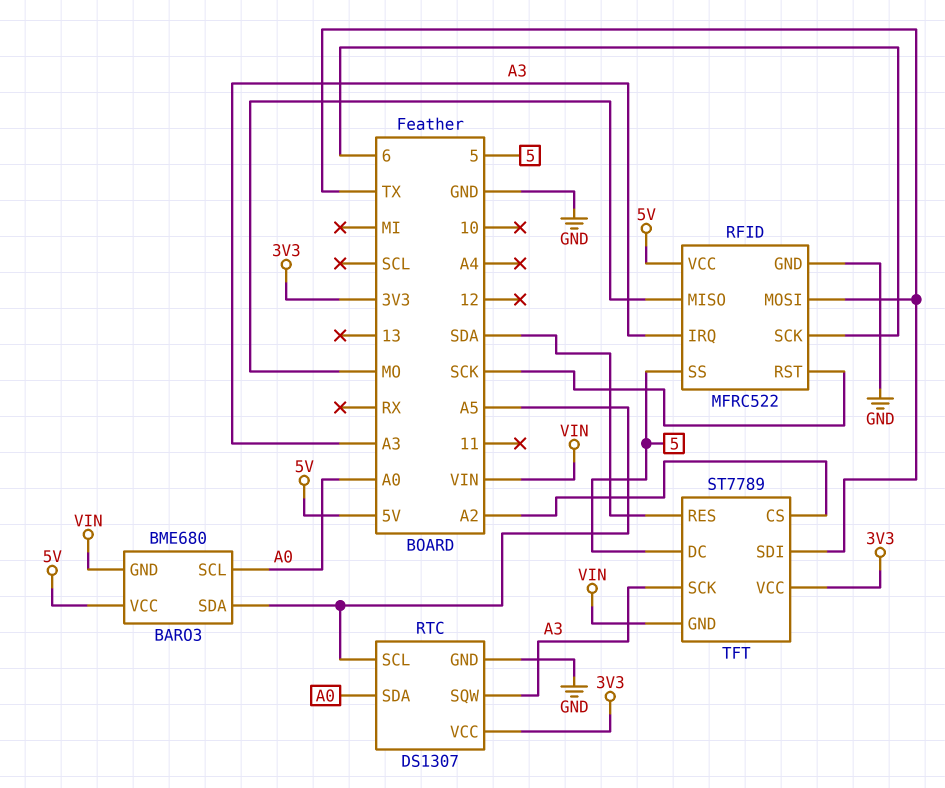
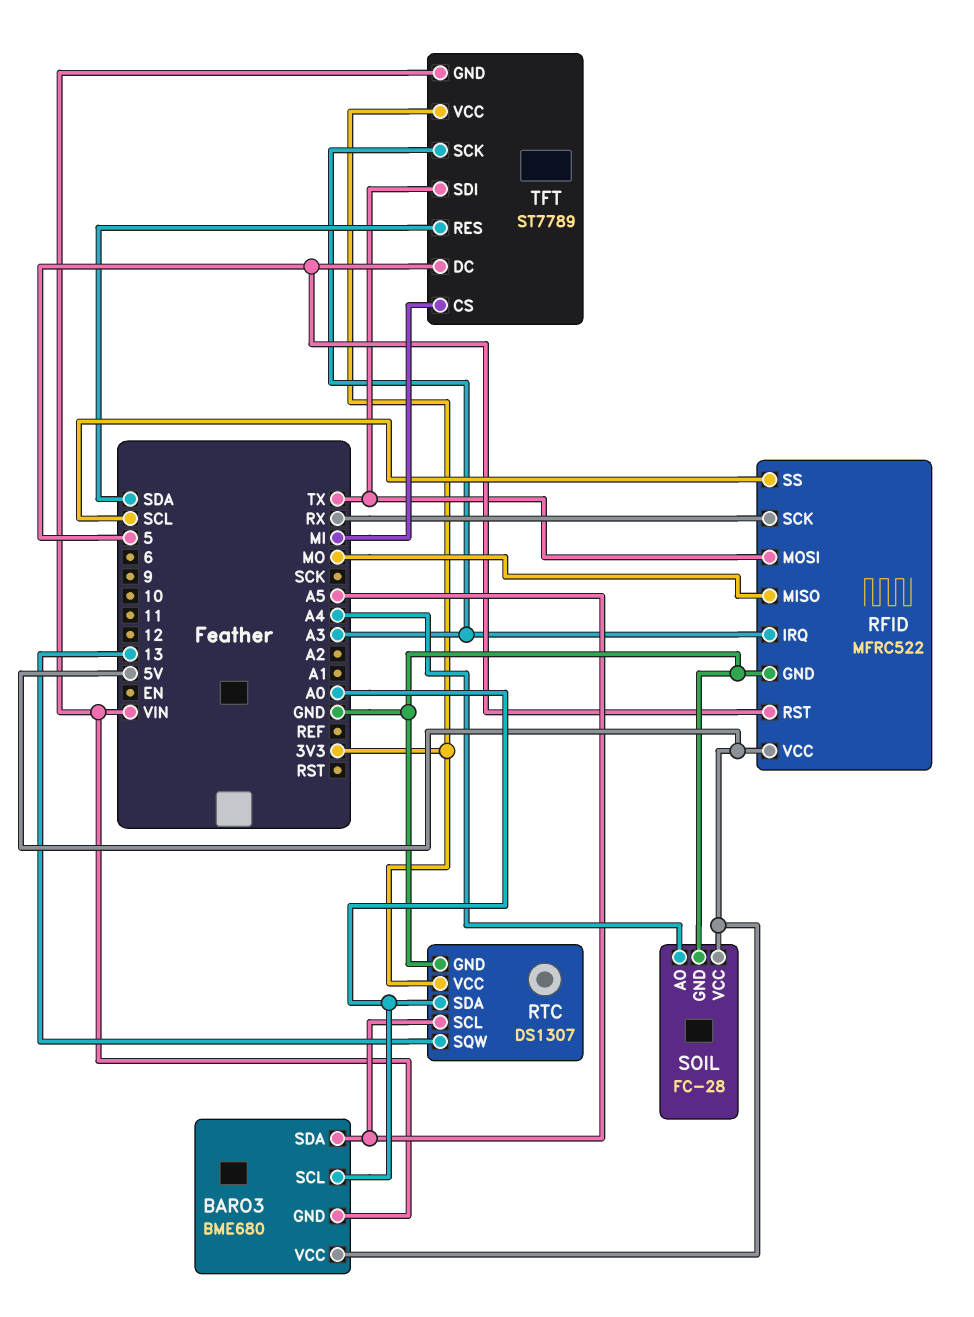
RFID pin RST: SCK -> 5
RFID pin SCK: 6 -> RX
RFID pin SS: 5 -> SCL
RTC pin SQW: A3 -> 13
SOIL: none -> FC-28
SOIL pin AO: none -> A4
SOIL pin GND: none -> GND
SOIL pin VCC: none -> 5V
TFT pin CS: A2 -> MI

